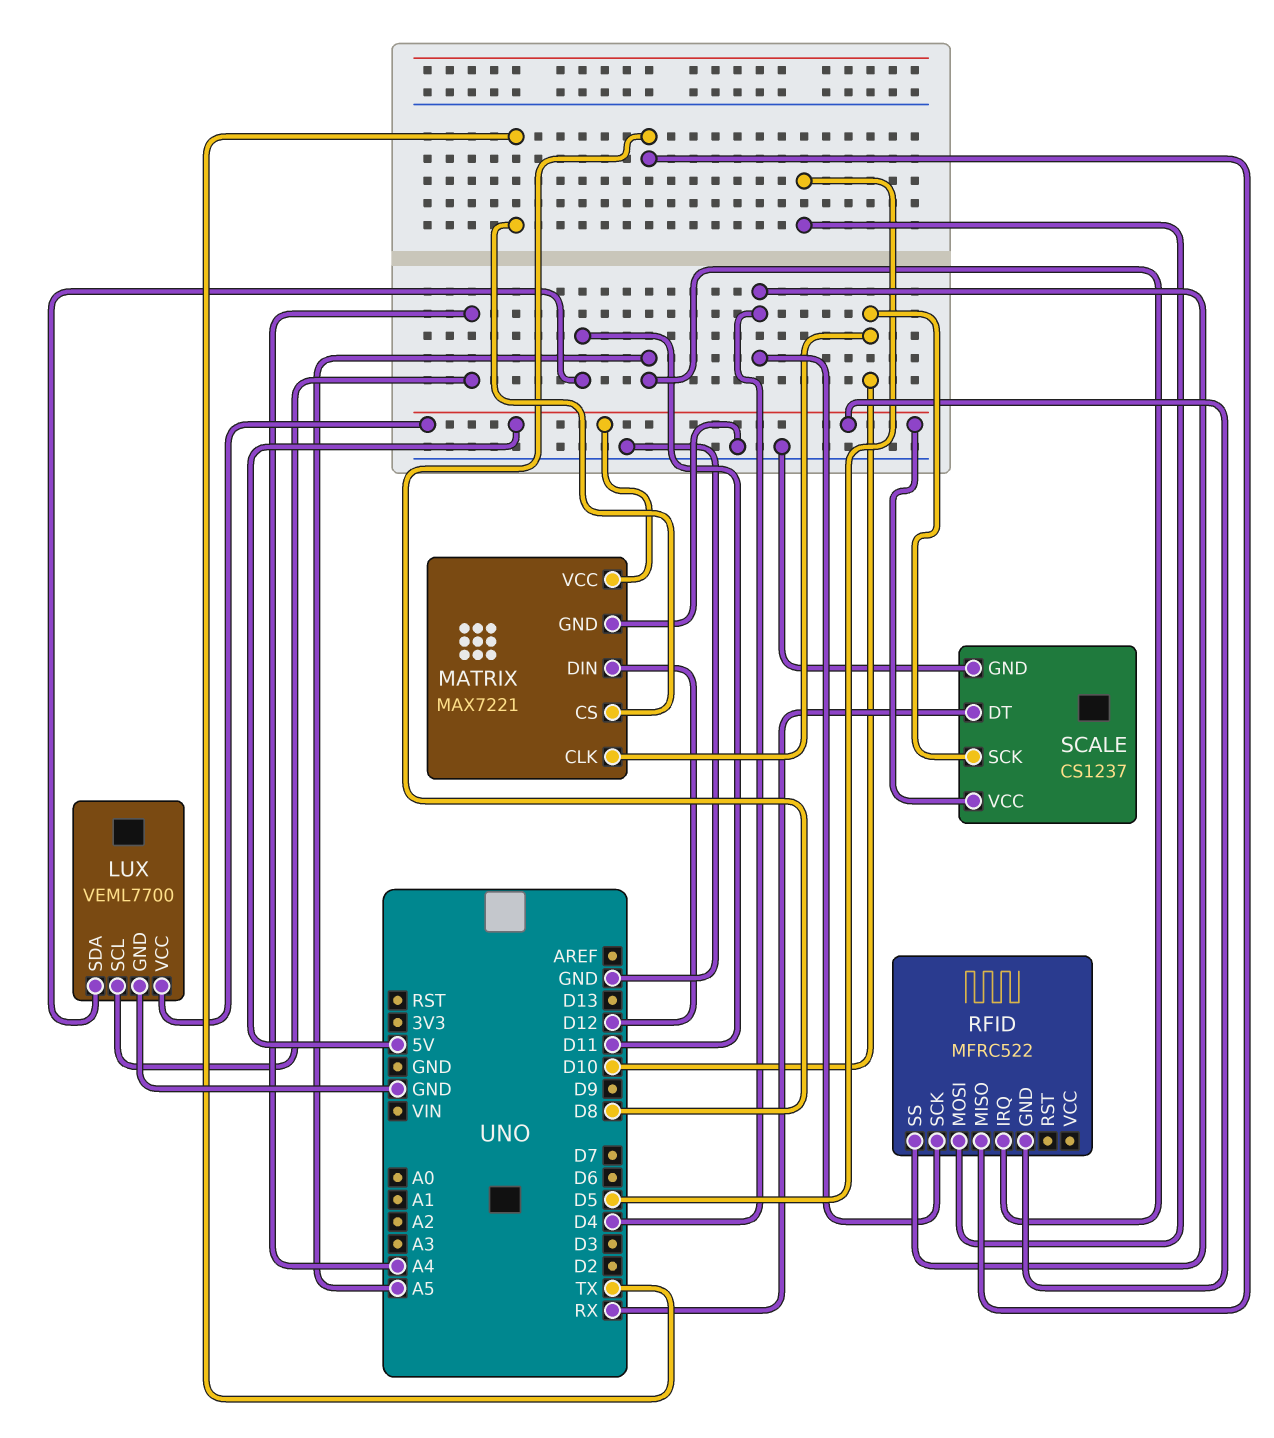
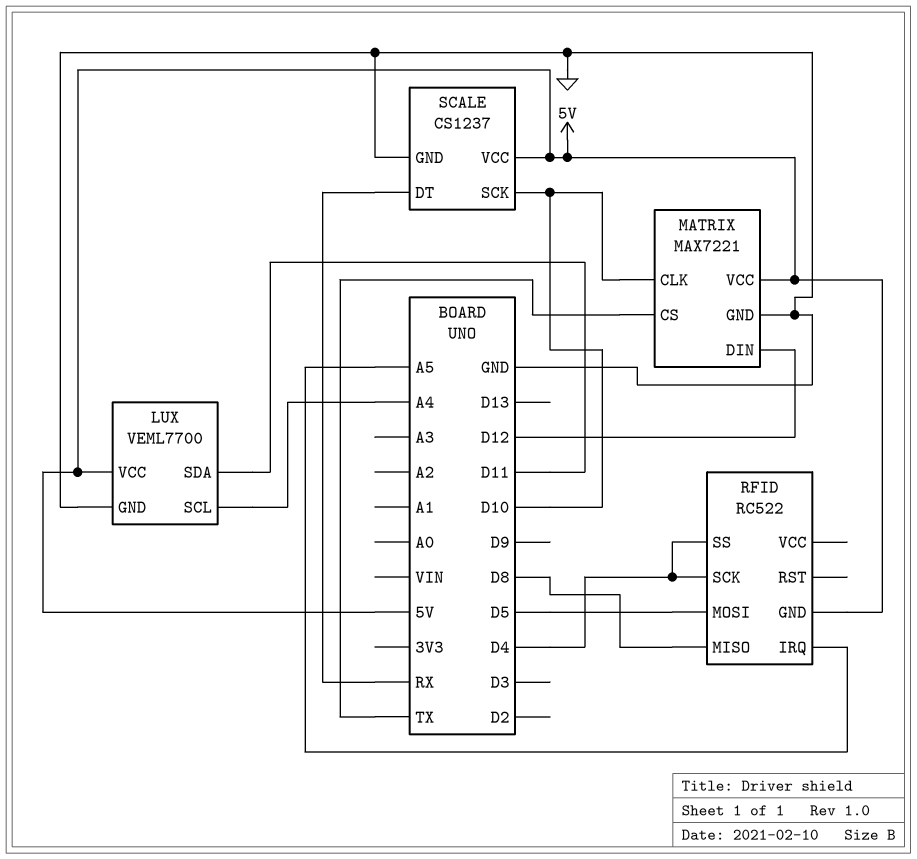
RFID: MFRC522 -> RC522

